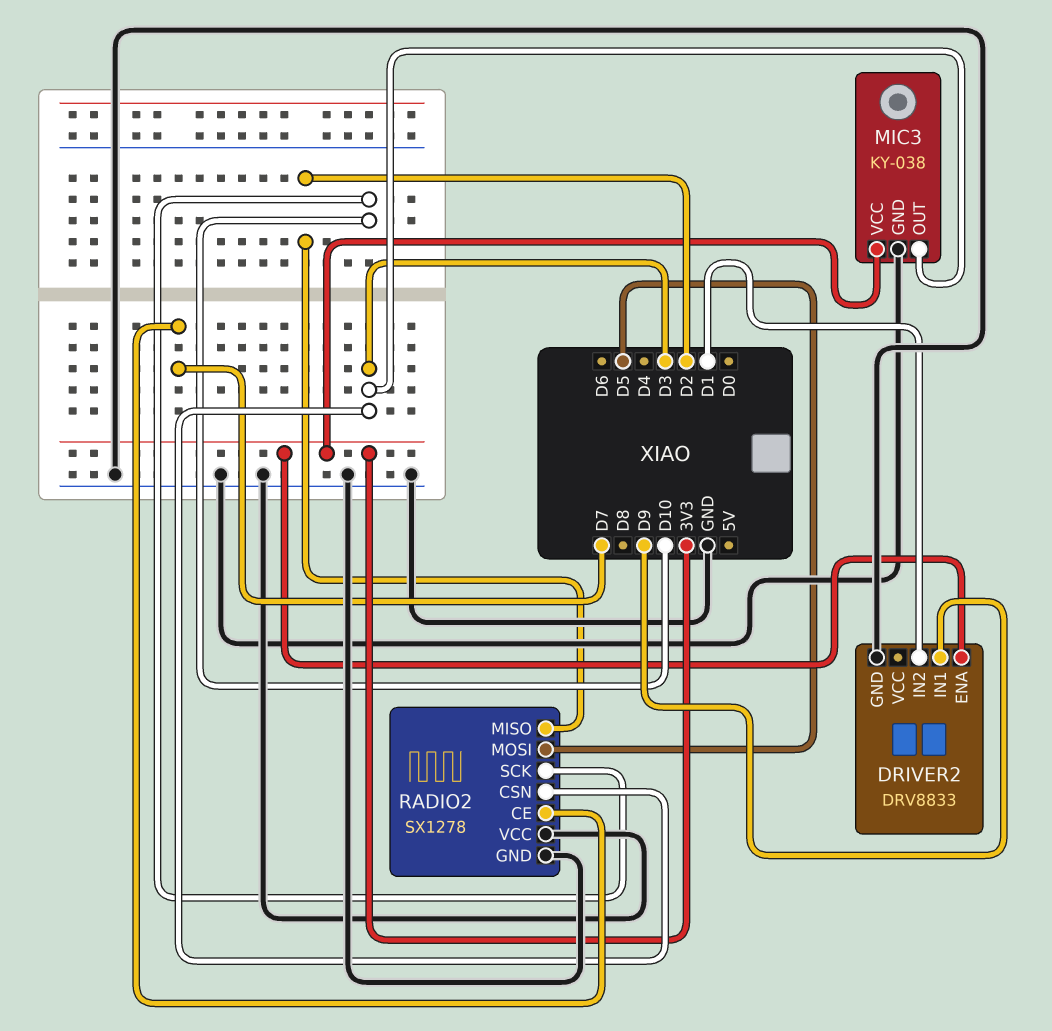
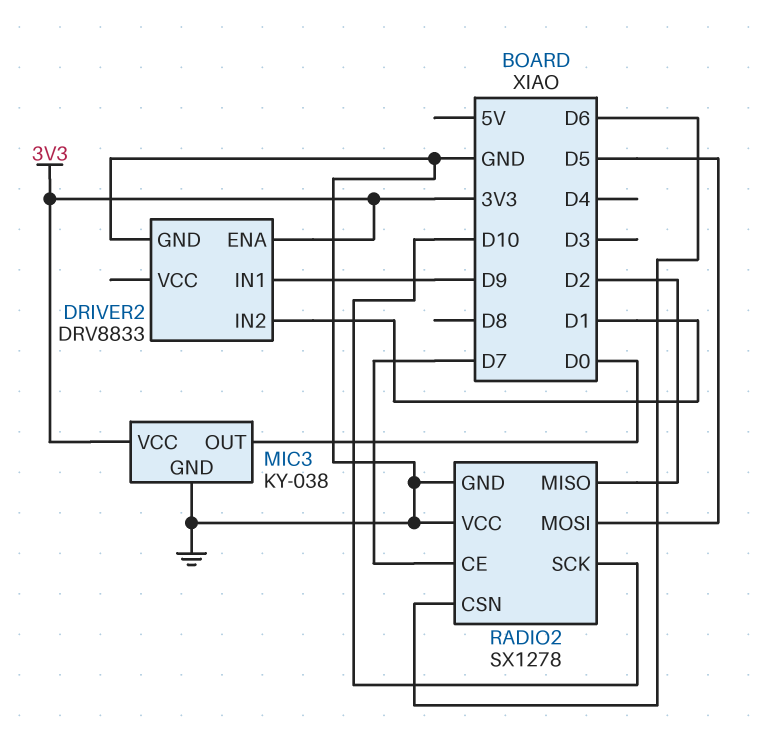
MIC3 pin OUT: D3 -> D0
RADIO2 pin CSN: D3 -> D6

